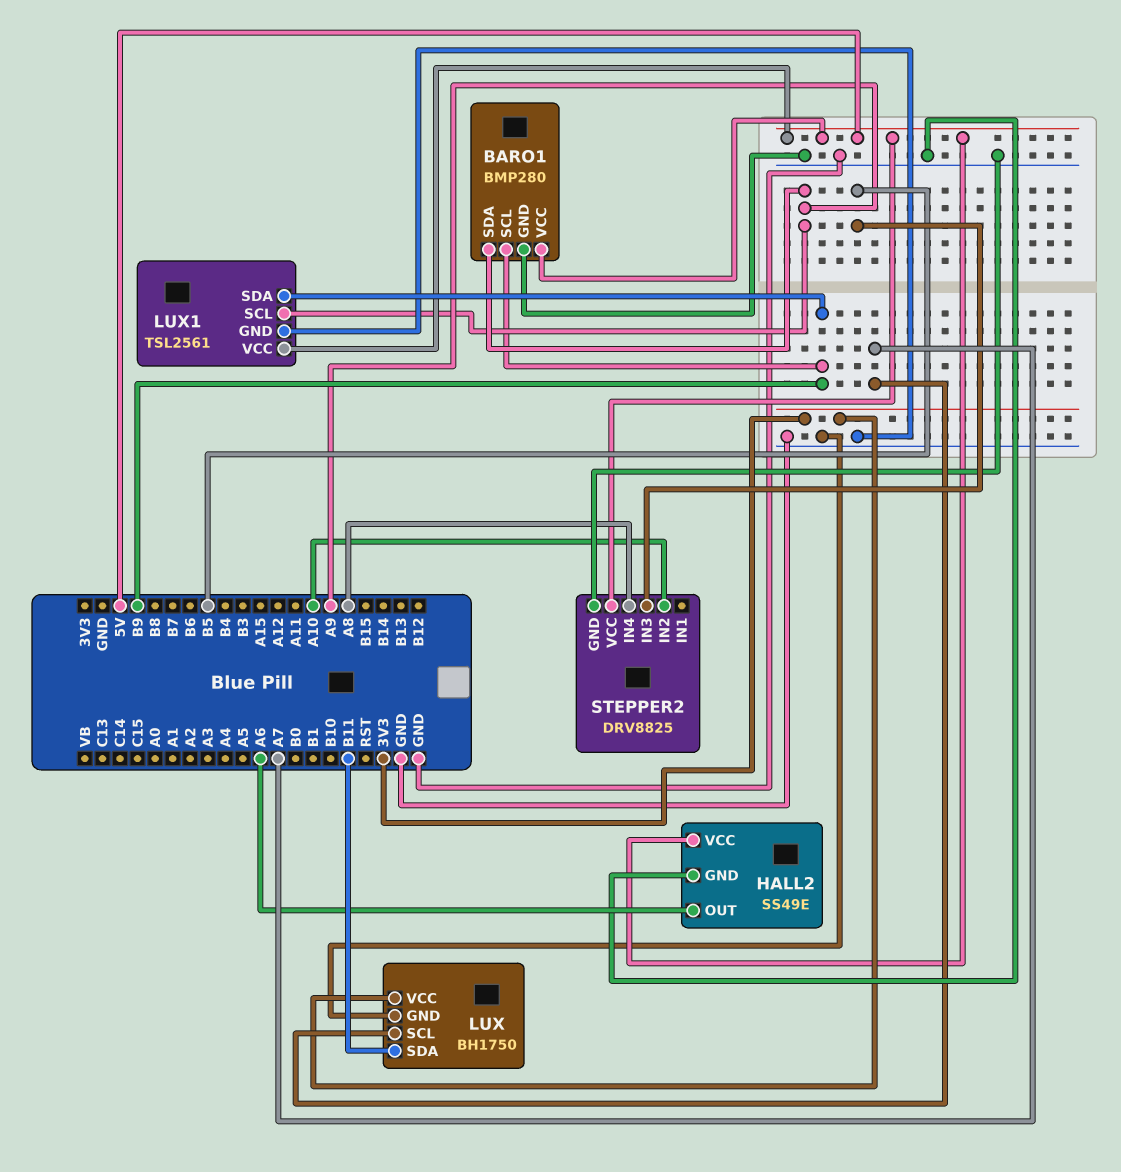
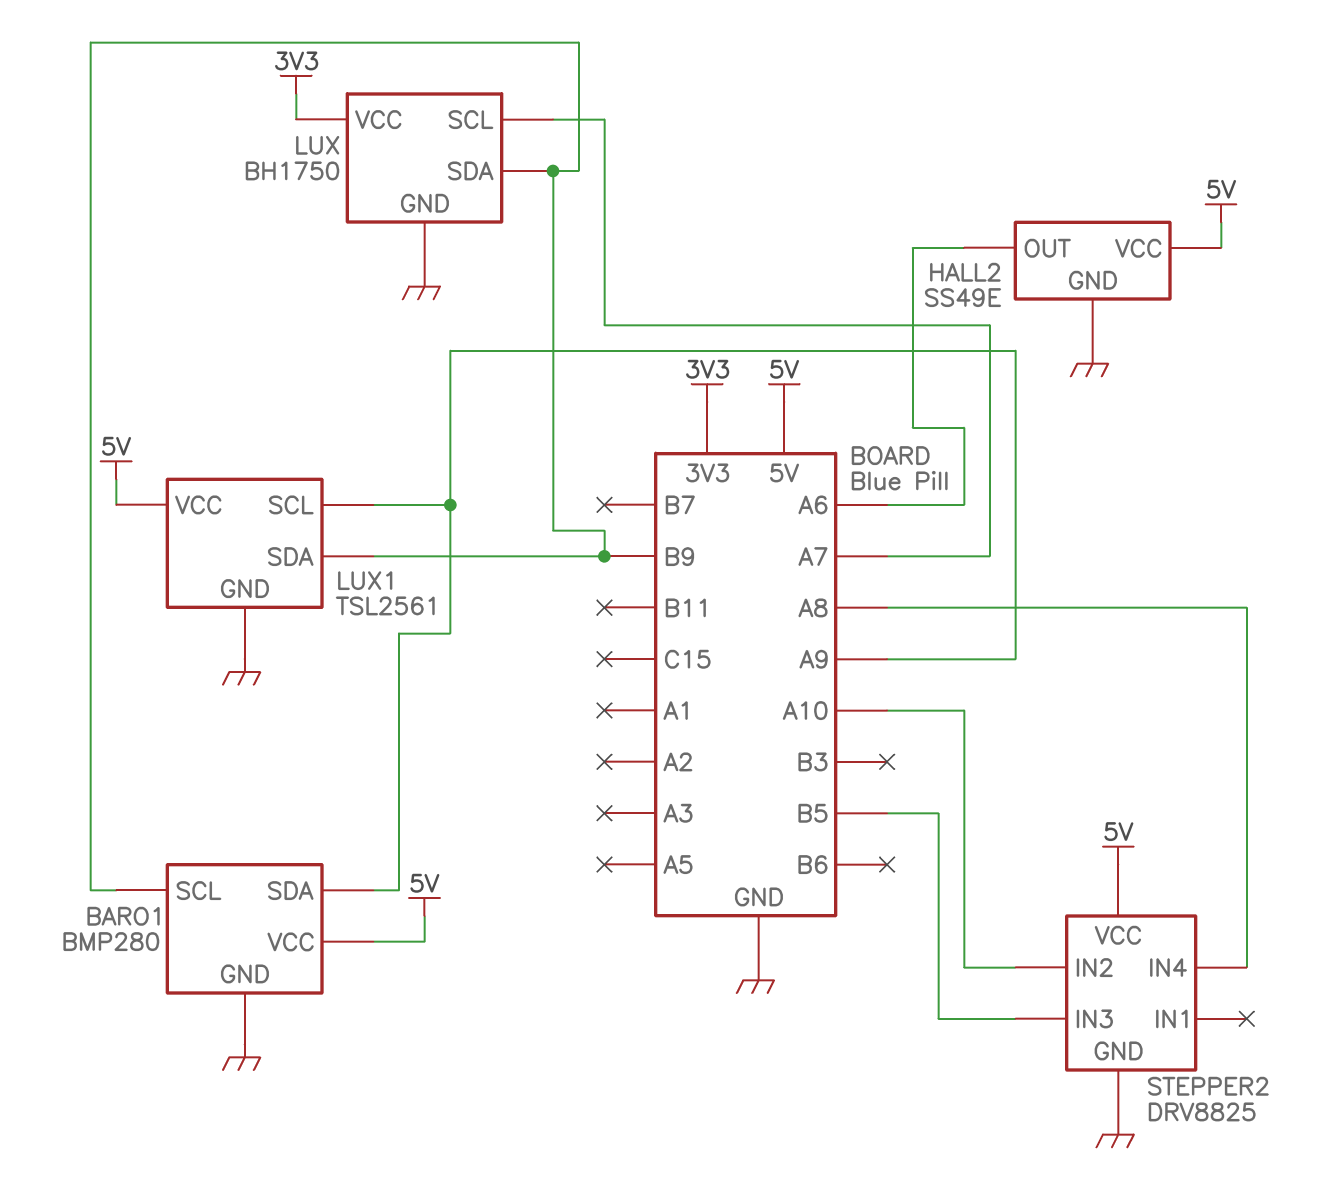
LUX pin SDA: B11 -> B9

